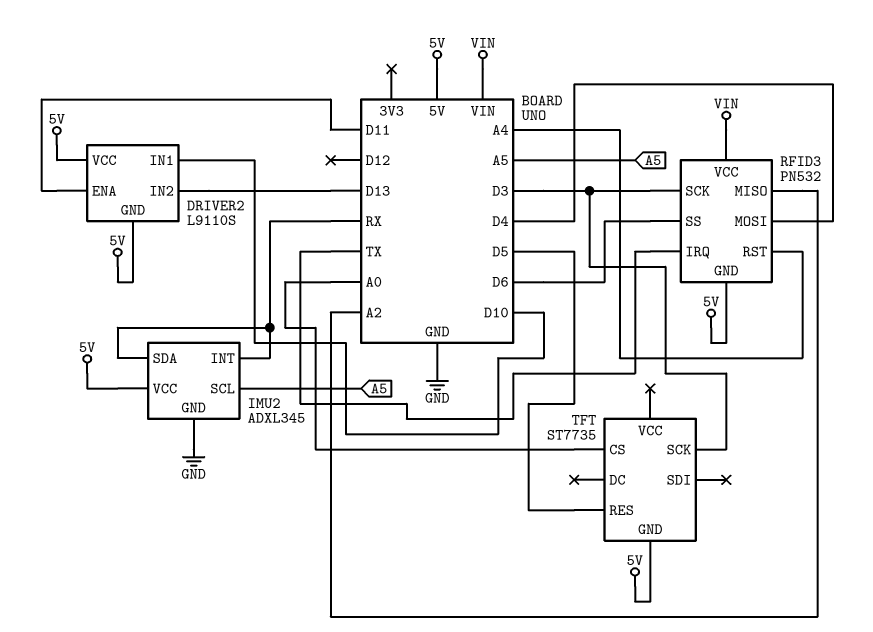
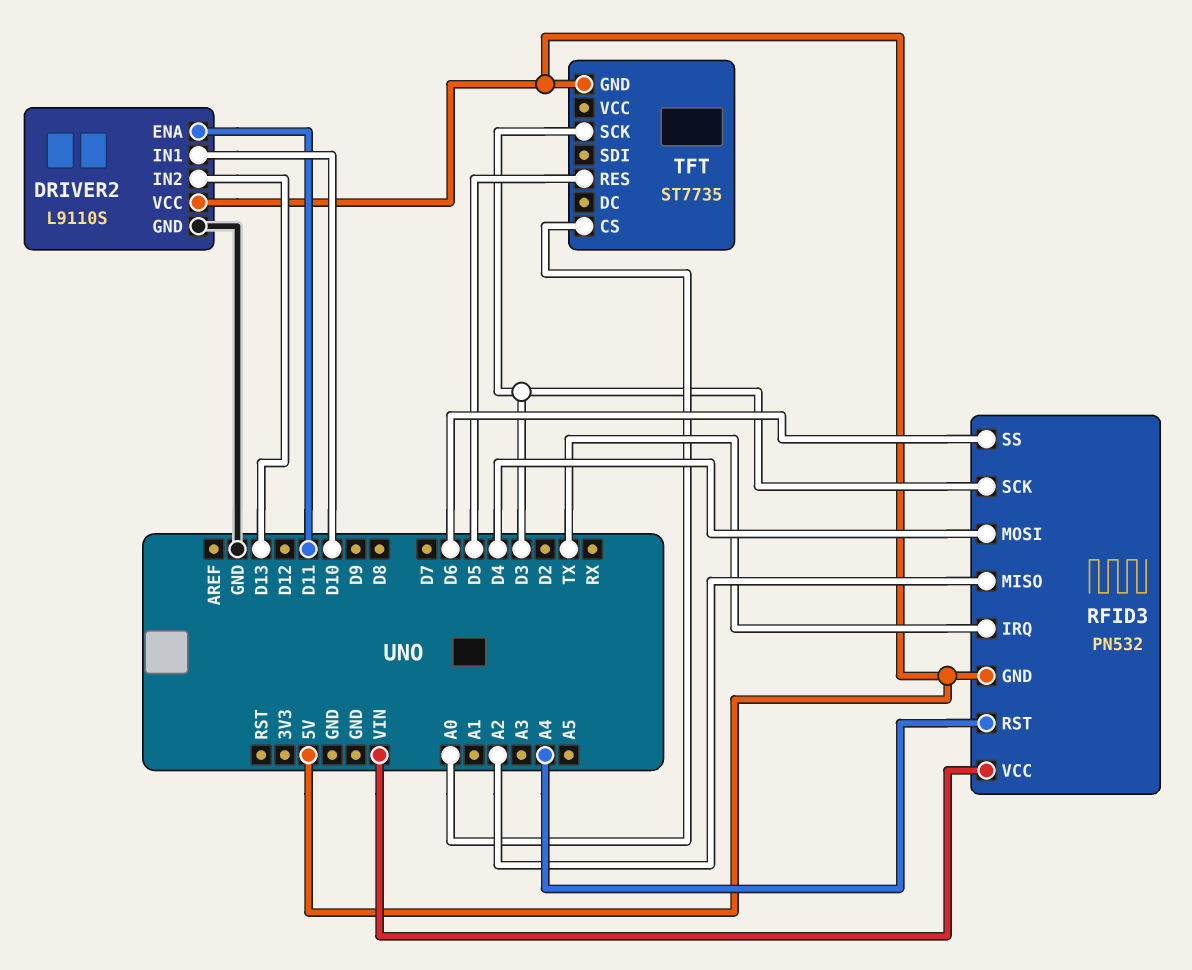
DRIVER2 pin GND: 5V -> GND
IMU2: ADXL345 -> none
IMU2 pin GND: GND -> none
IMU2 pin INT: RX -> none
IMU2 pin SCL: A5 -> none
IMU2 pin SDA: RX -> none
IMU2 pin VCC: 5V -> none

